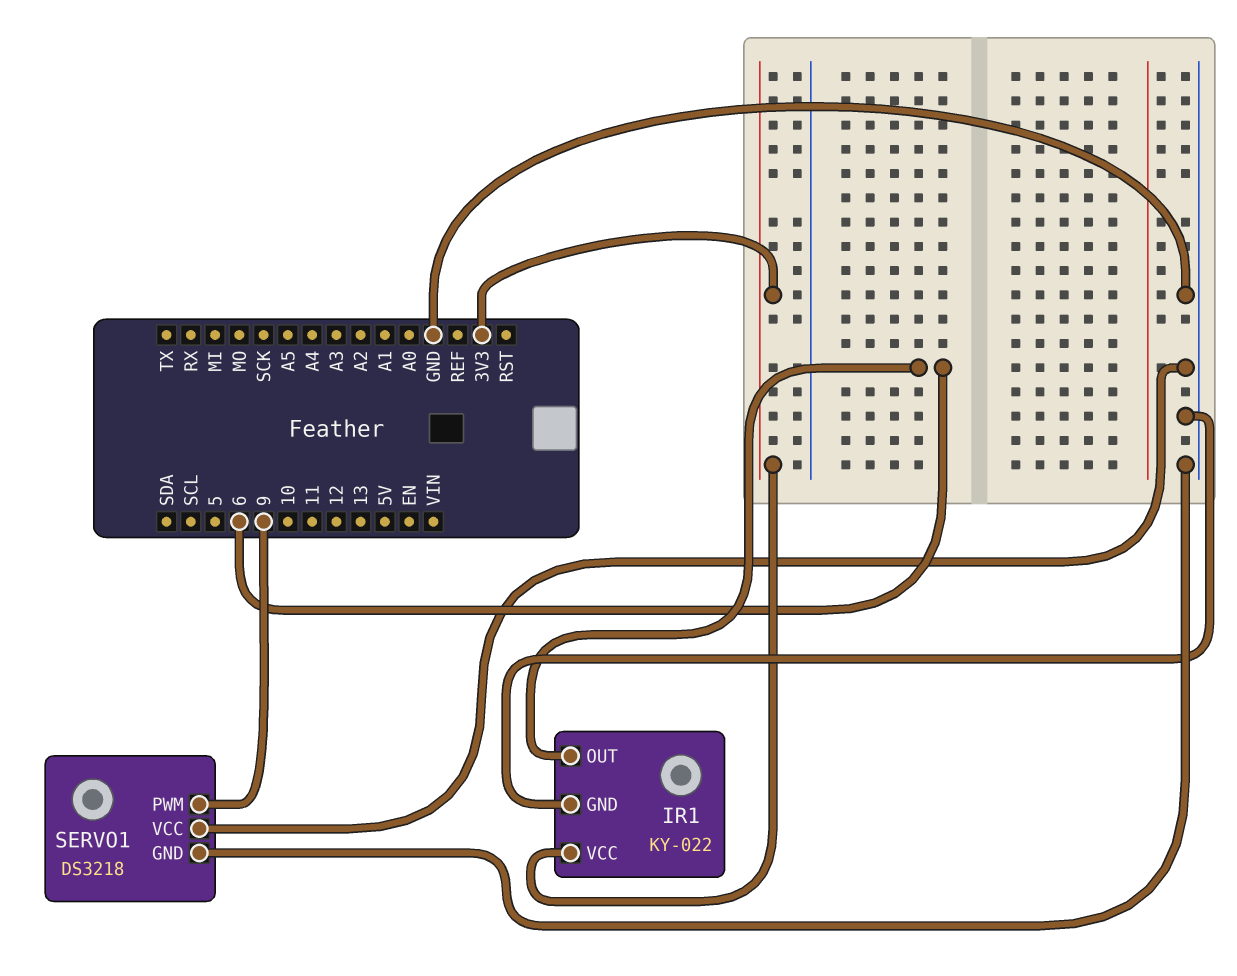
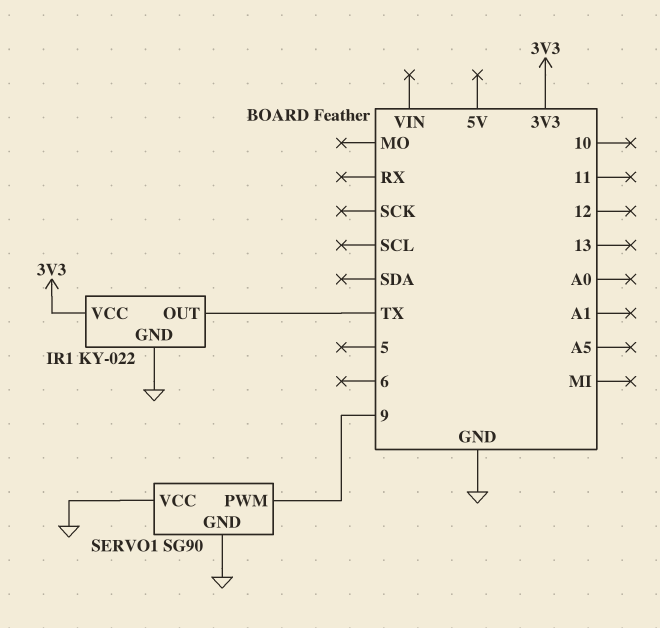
IR1 pin OUT: 6 -> TX
SERVO1: DS3218 -> SG90

